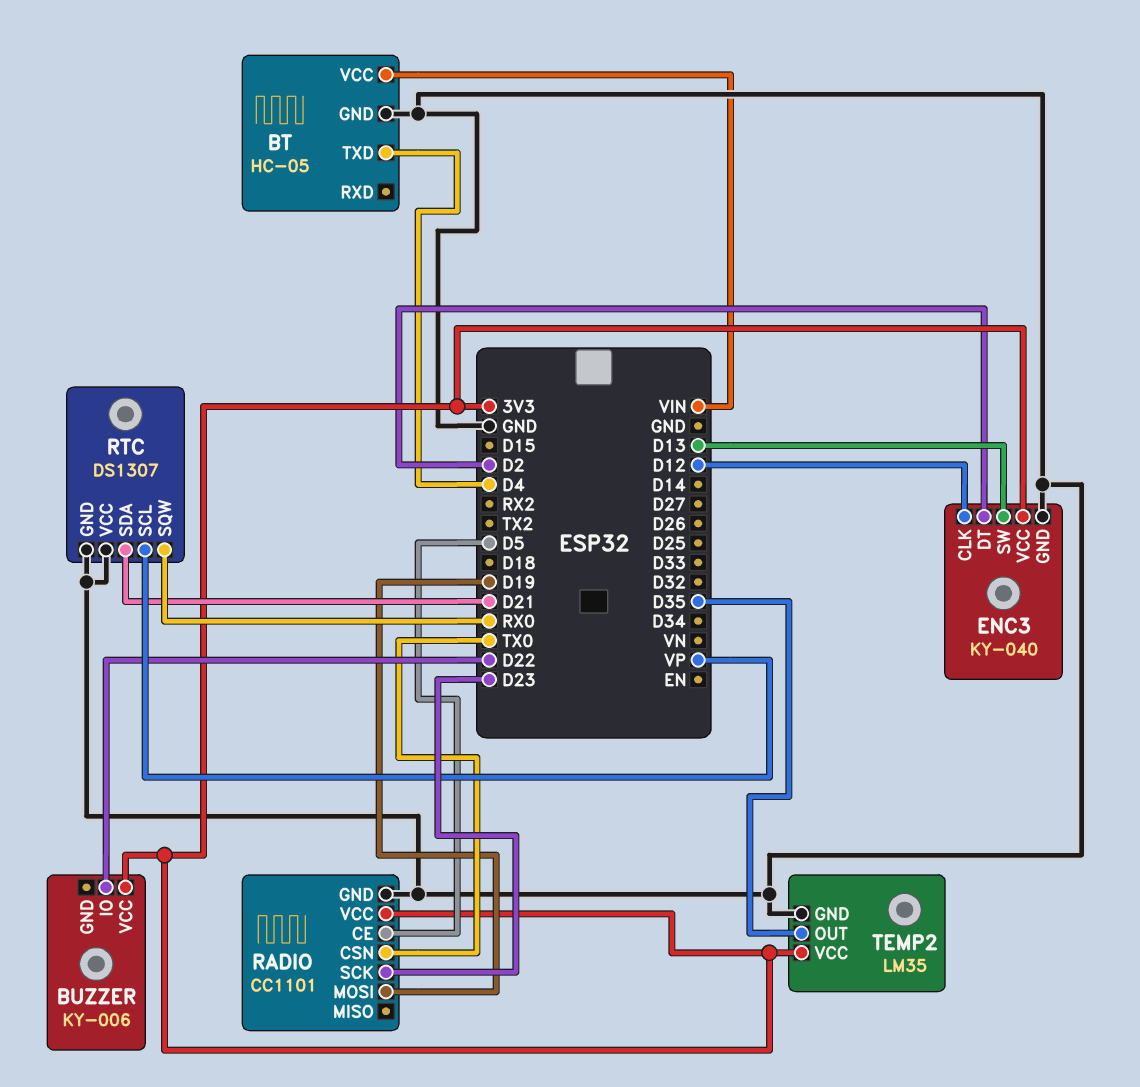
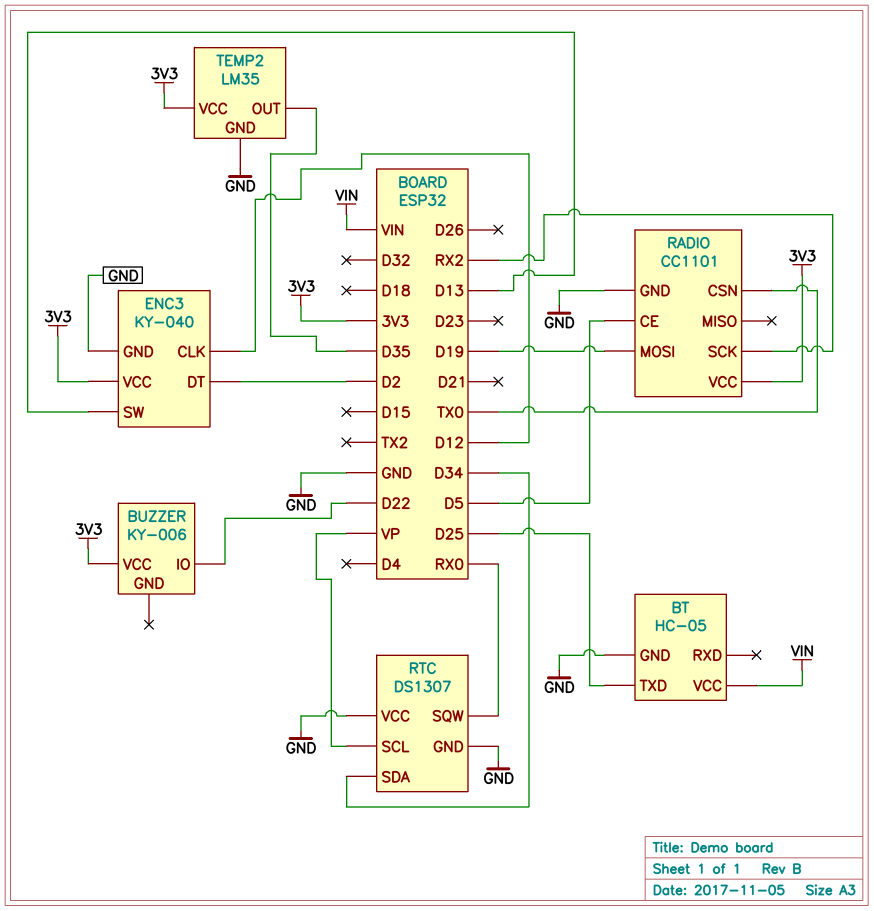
BT pin TXD: D4 -> D25
RADIO pin SCK: D23 -> RX2
RTC pin SDA: D21 -> D34

